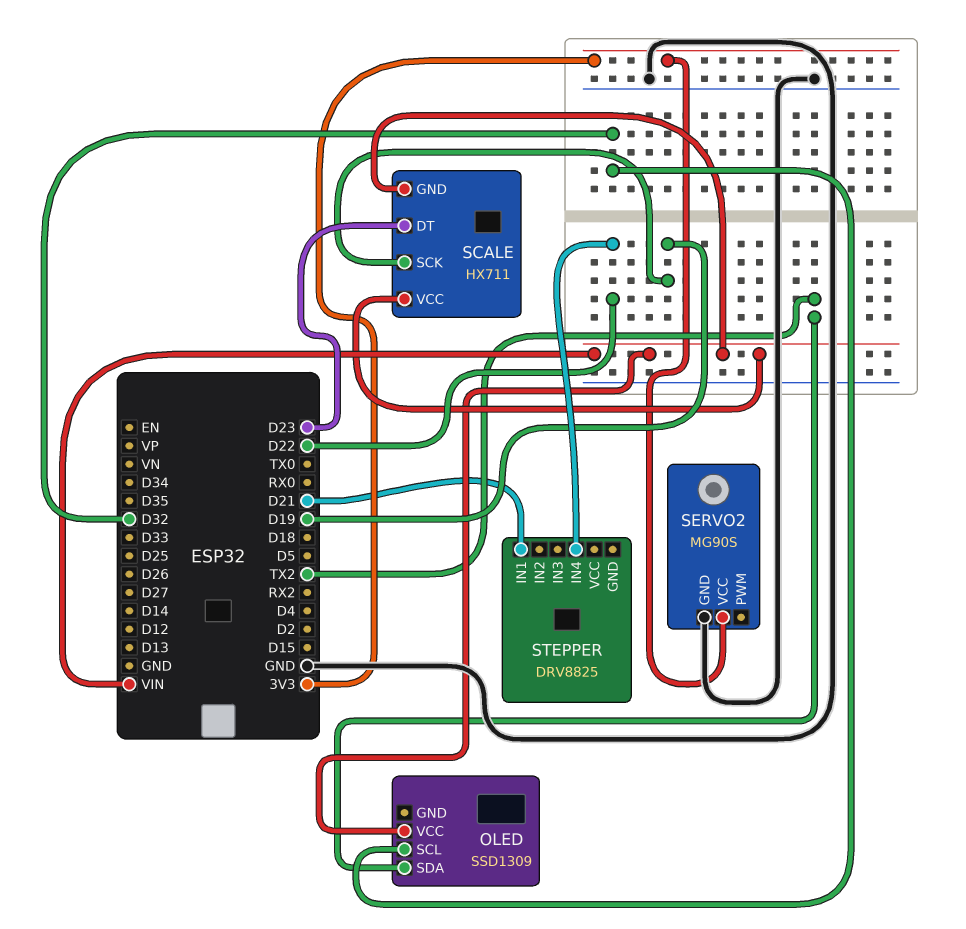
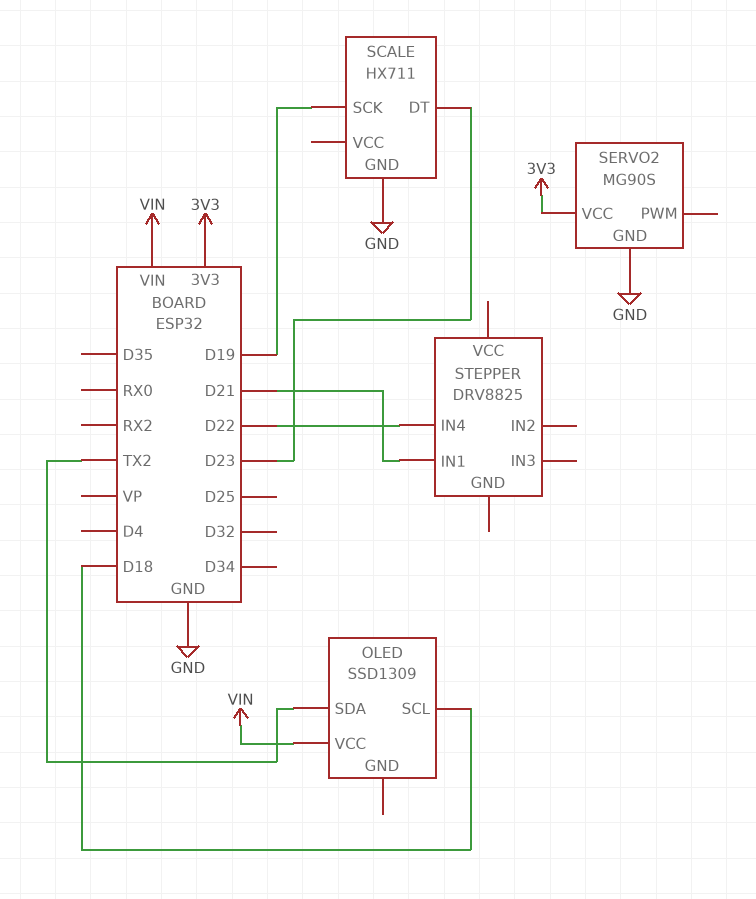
OLED pin SCL: D32 -> D18
SCALE pin GND: VIN -> GND
SCALE pin VCC: VIN -> none

